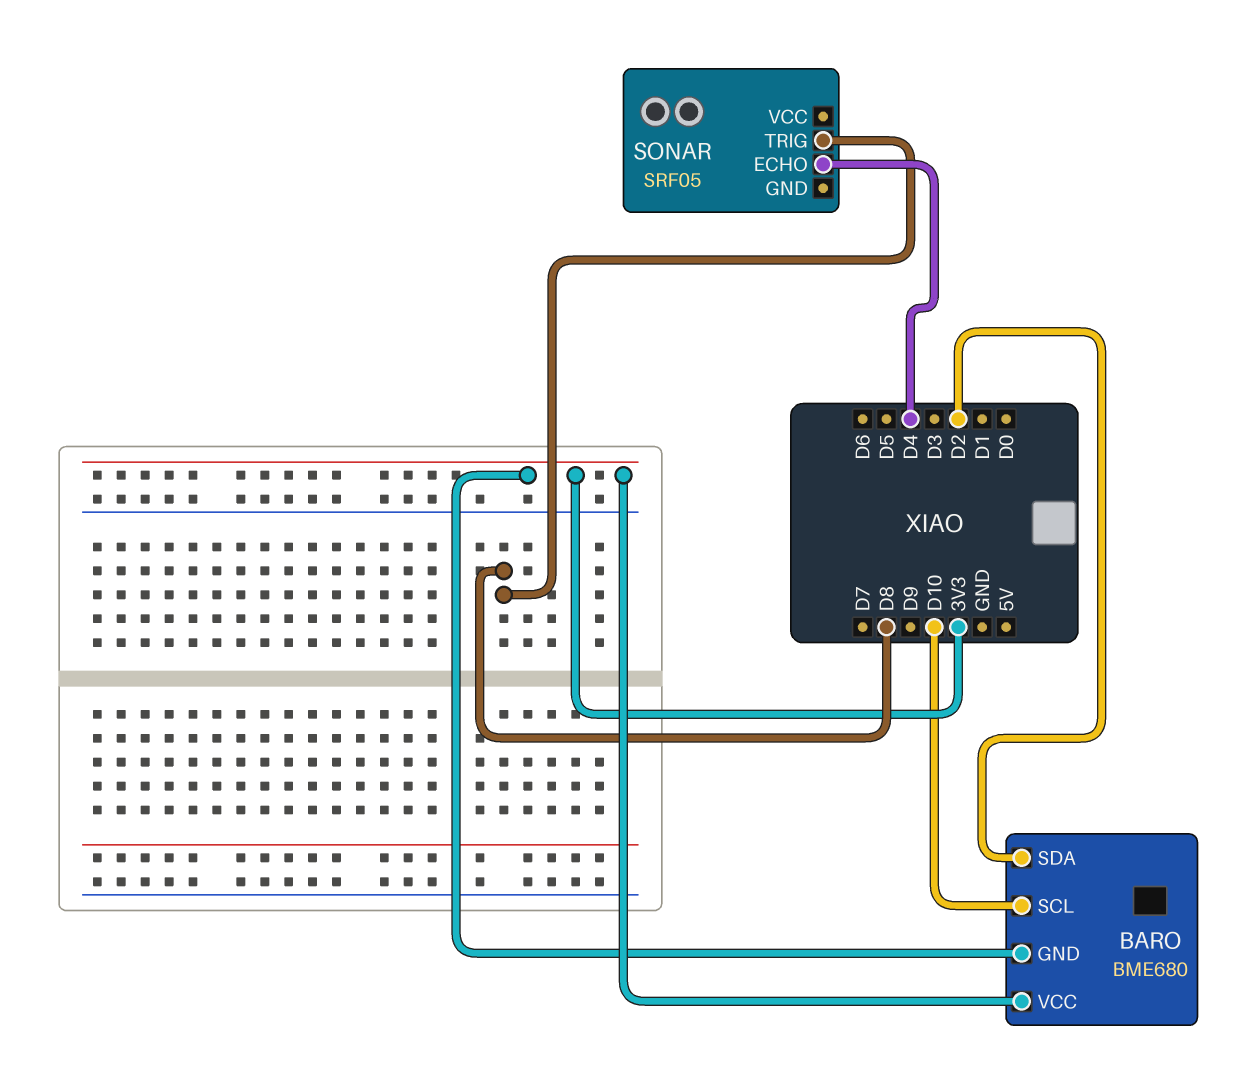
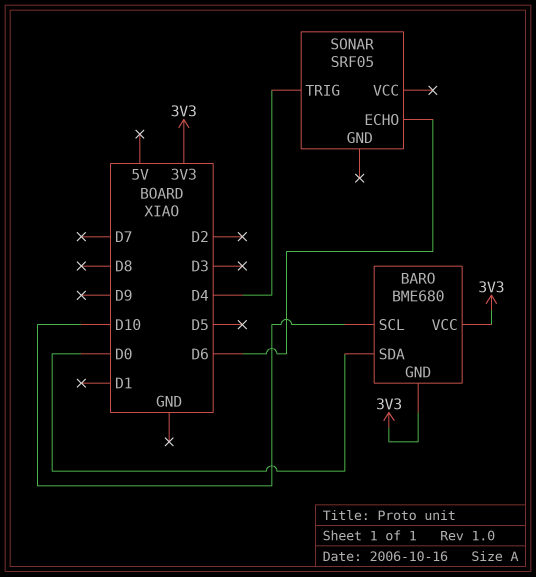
BARO pin SDA: D2 -> D0
SONAR pin ECHO: D4 -> D6
SONAR pin TRIG: D8 -> D4

